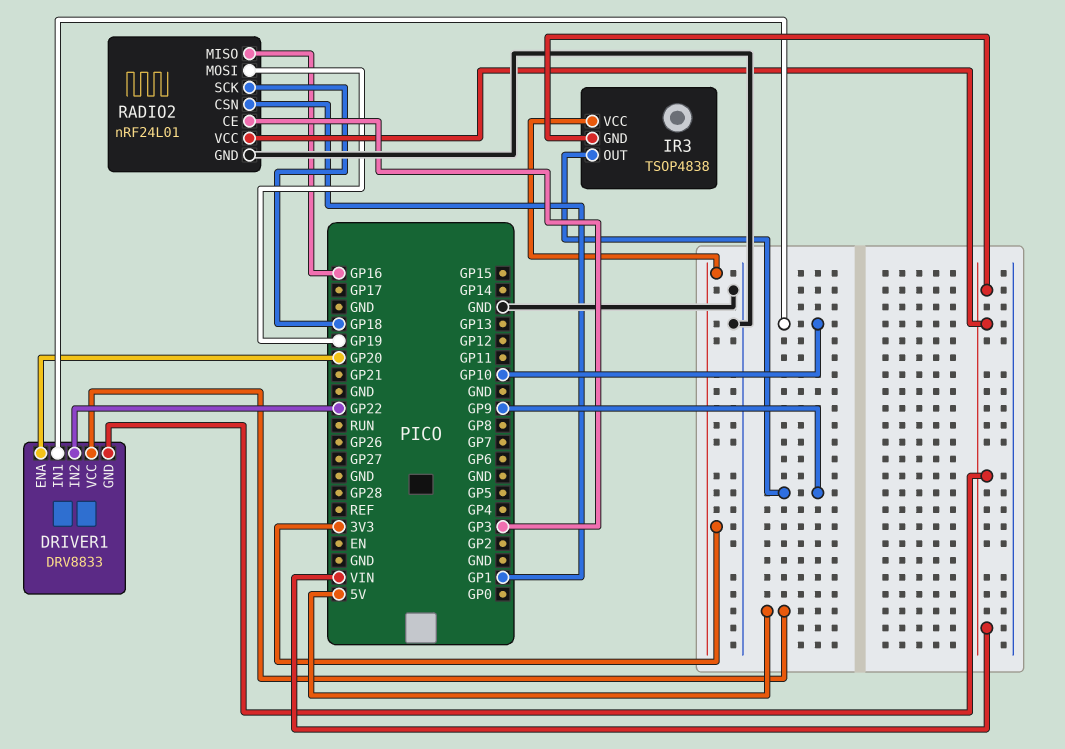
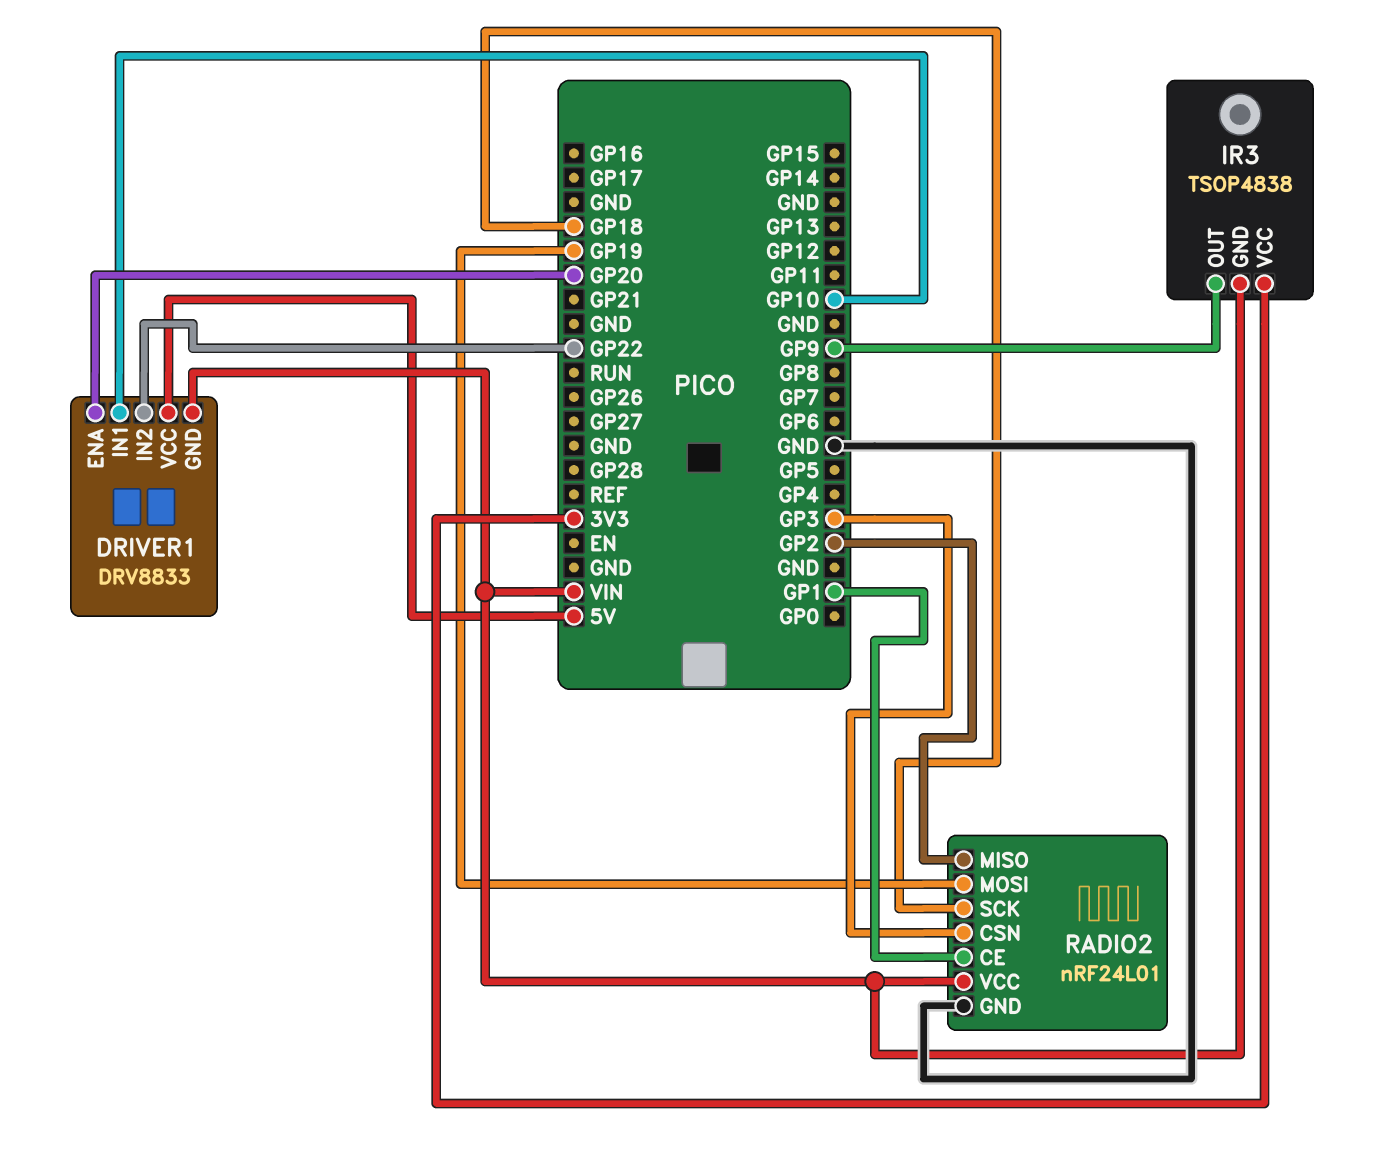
RADIO2 pin CE: GP3 -> GP1
RADIO2 pin CSN: GP1 -> GP3
RADIO2 pin MISO: GP16 -> GP2

